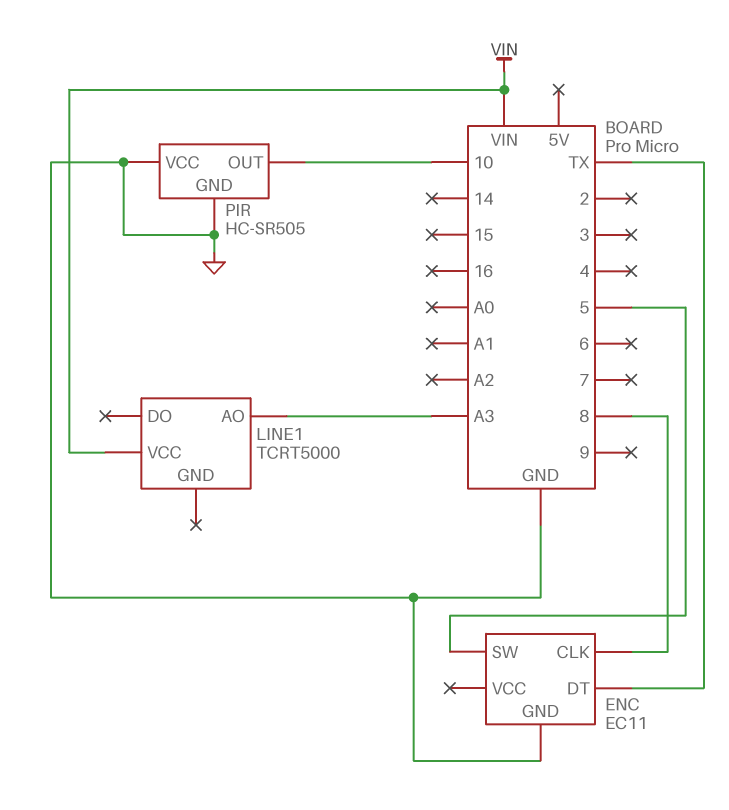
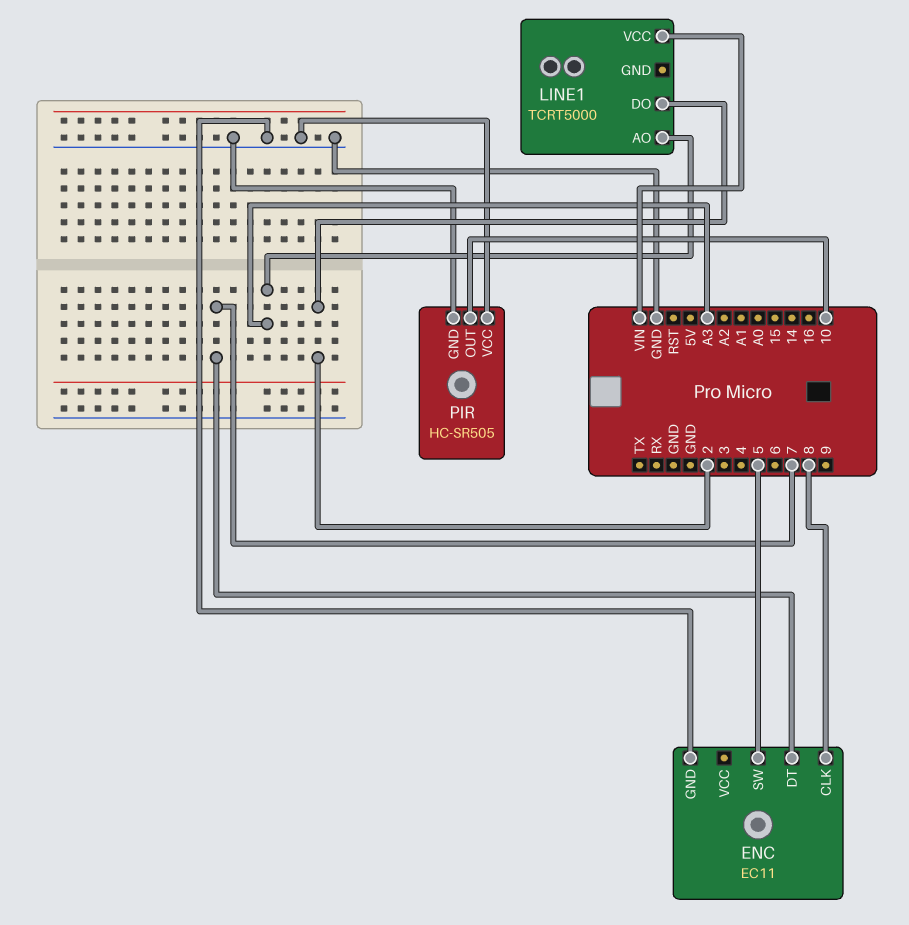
ENC pin DT: TX -> 7
LINE1 pin DO: none -> 2

